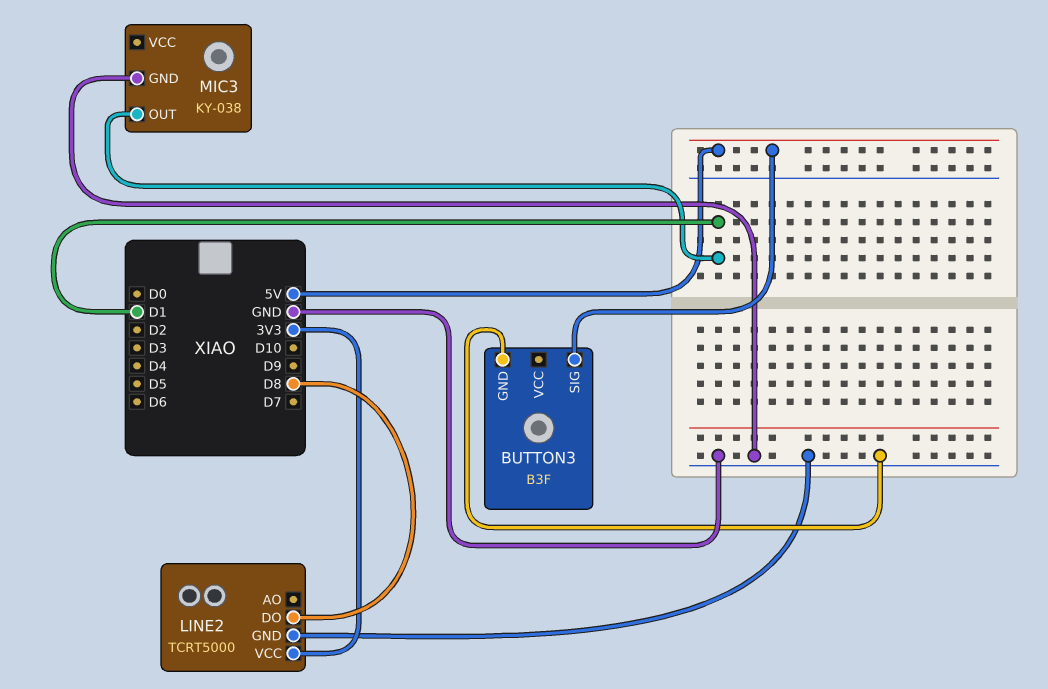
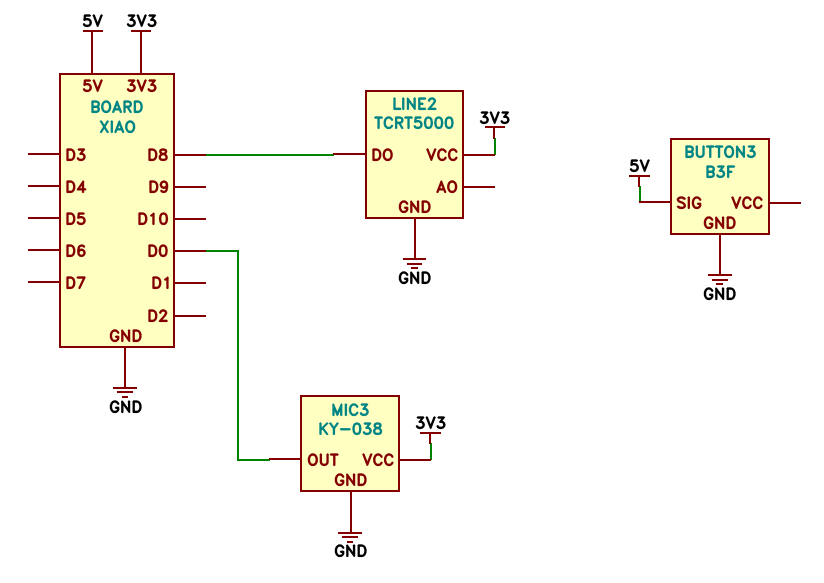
MIC3 pin OUT: D1 -> D0
MIC3 pin VCC: none -> 3V3

